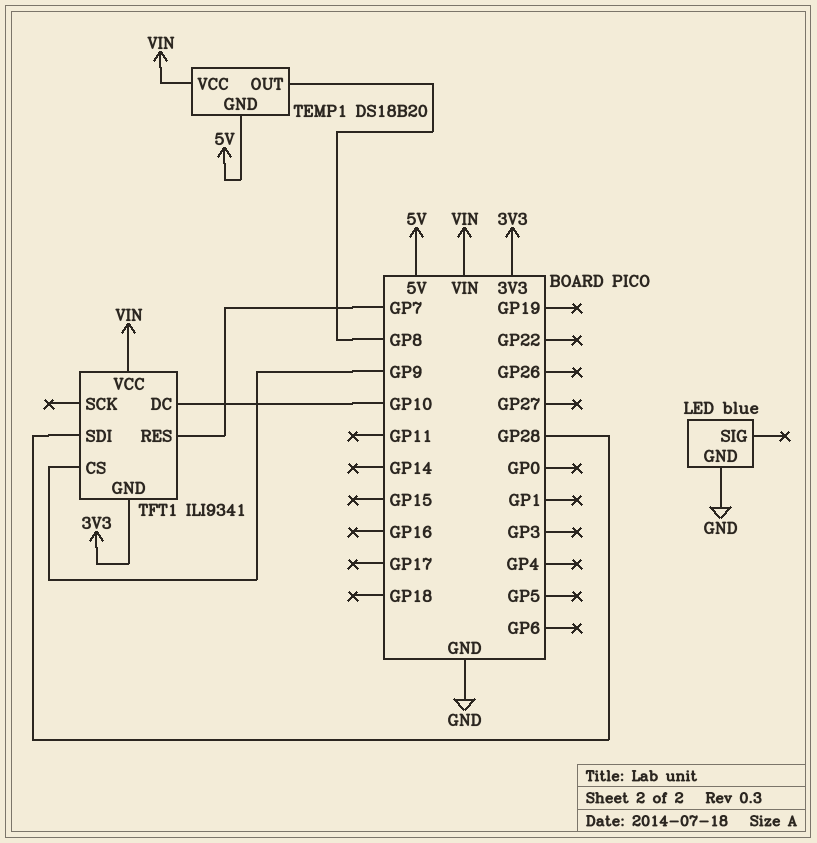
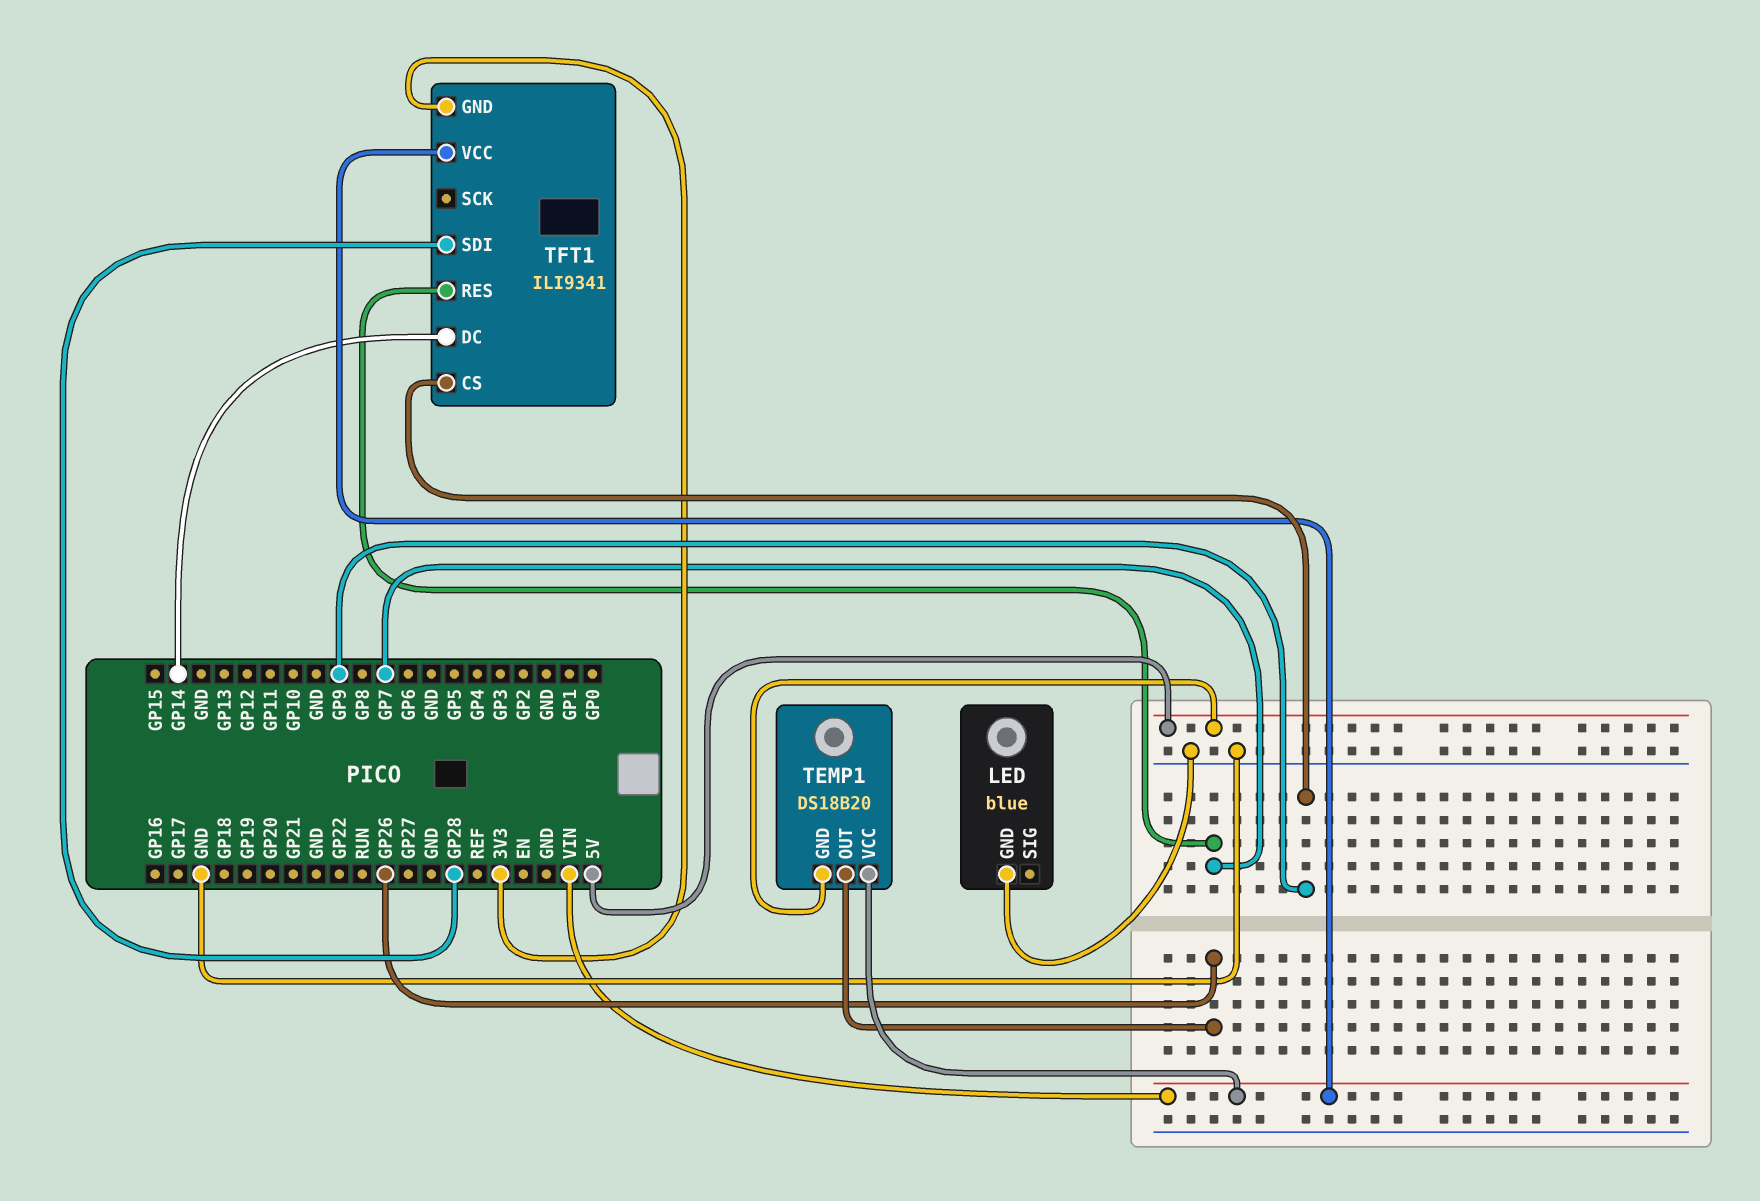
TEMP1 pin OUT: GP8 -> GP26
TFT1 pin DC: GP10 -> GP14

